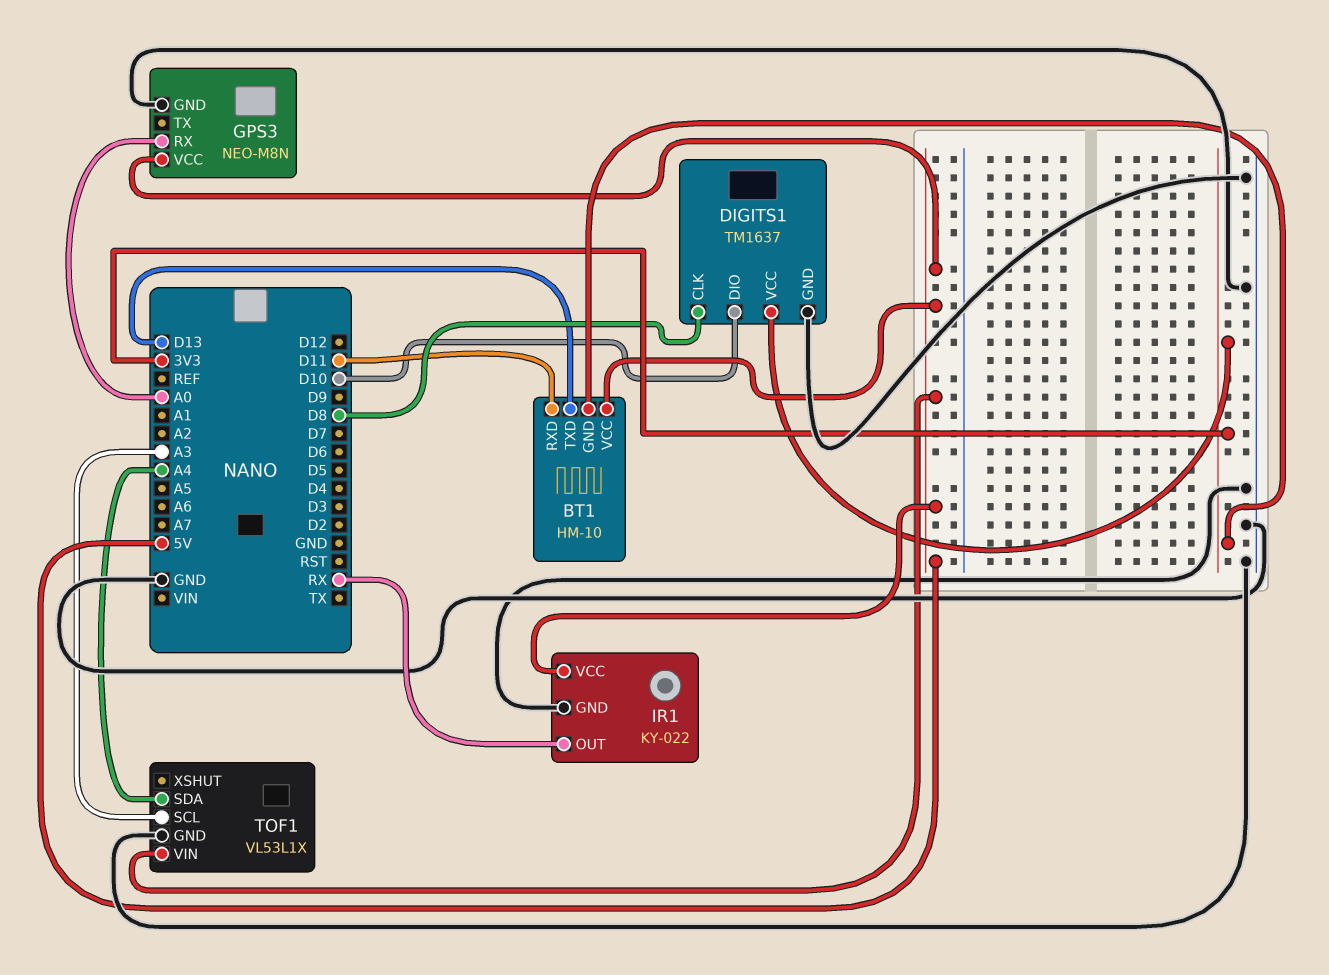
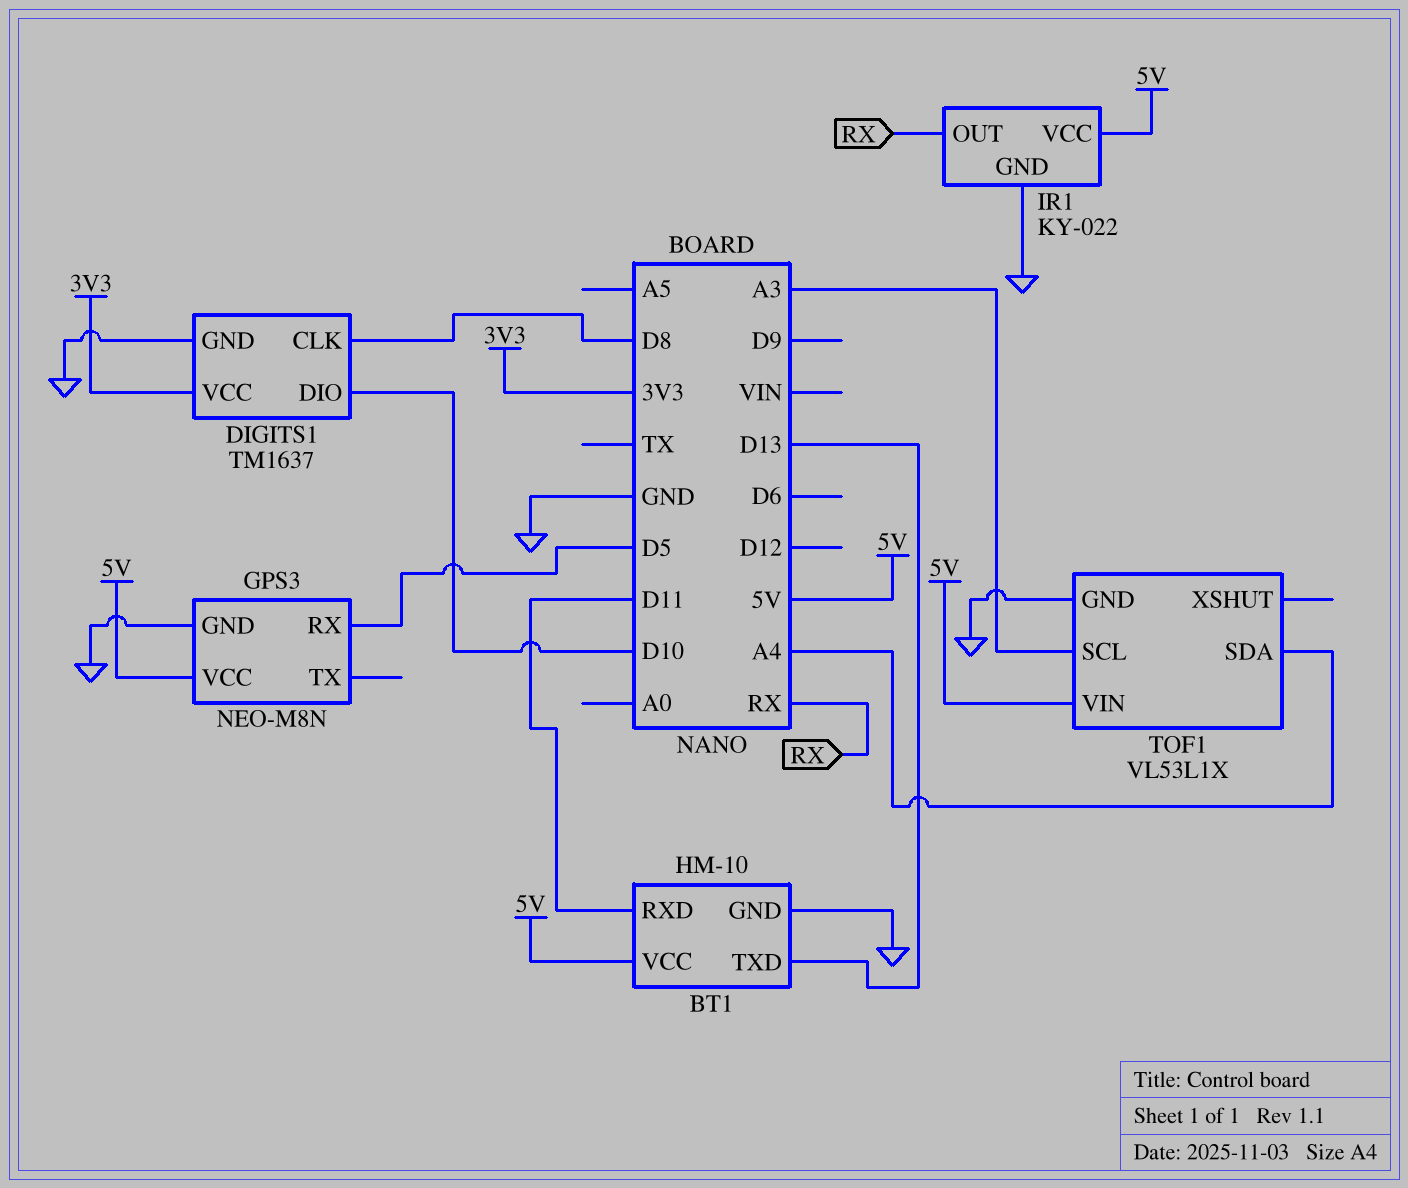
BT1 pin GND: 3V3 -> GND
GPS3 pin RX: A0 -> D5

